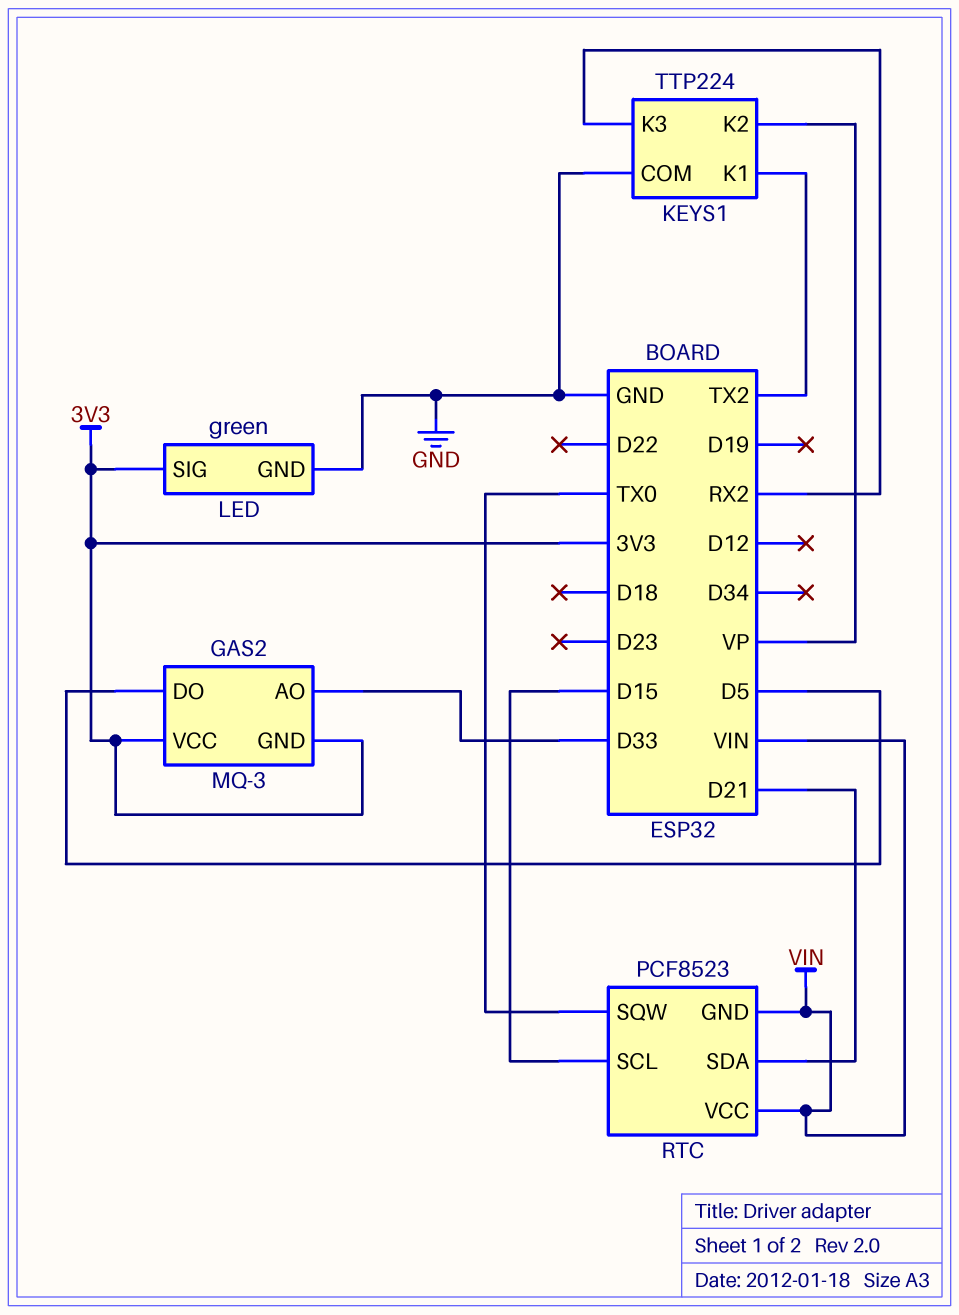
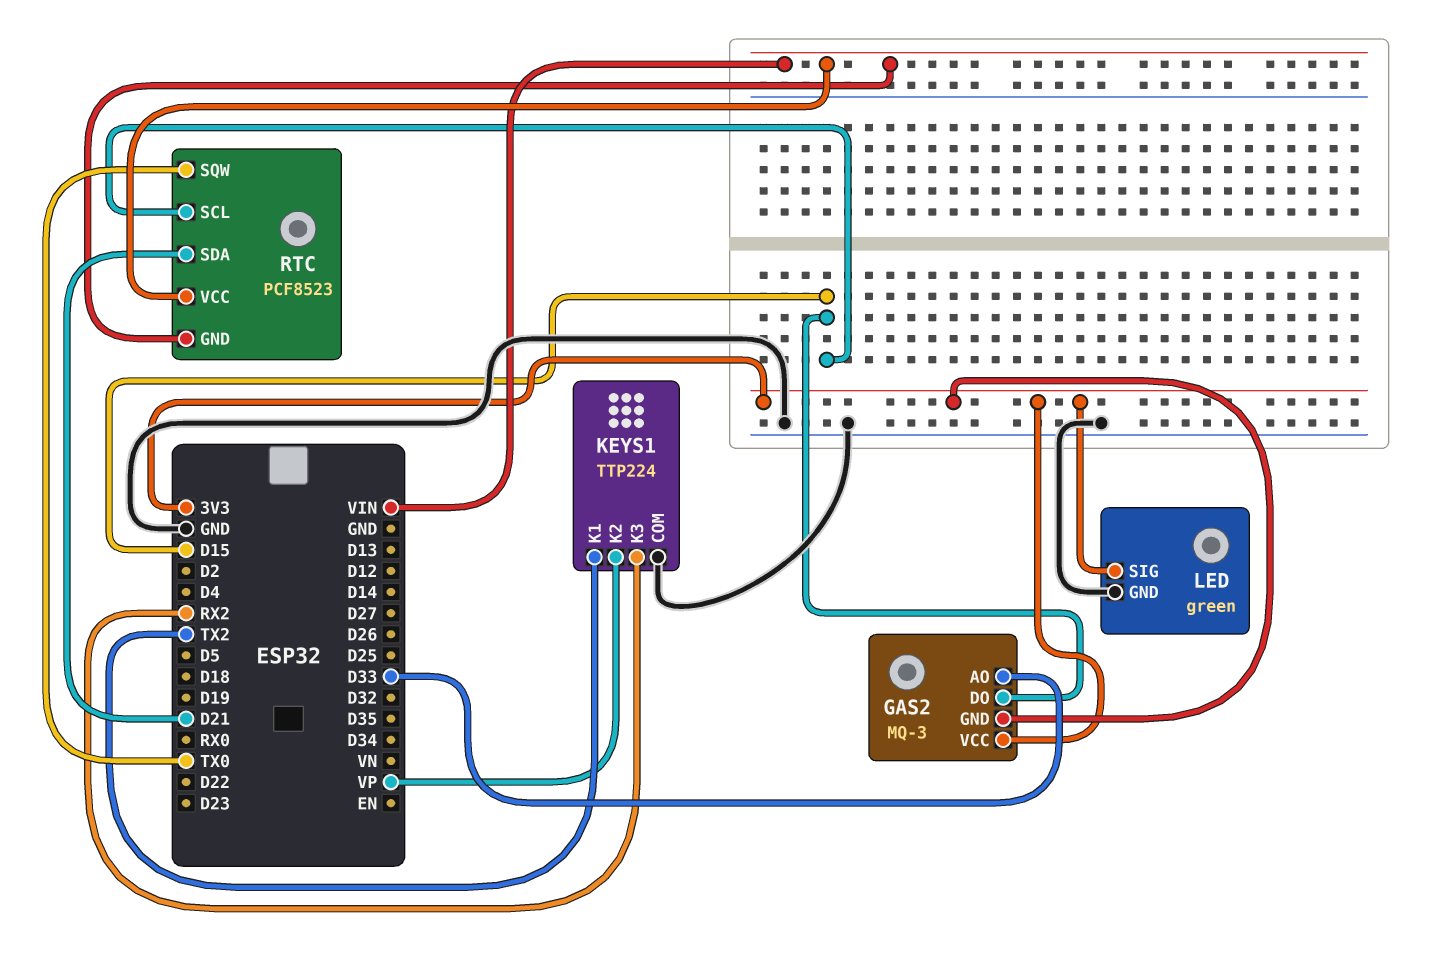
GAS2 pin DO: D5 -> D15

